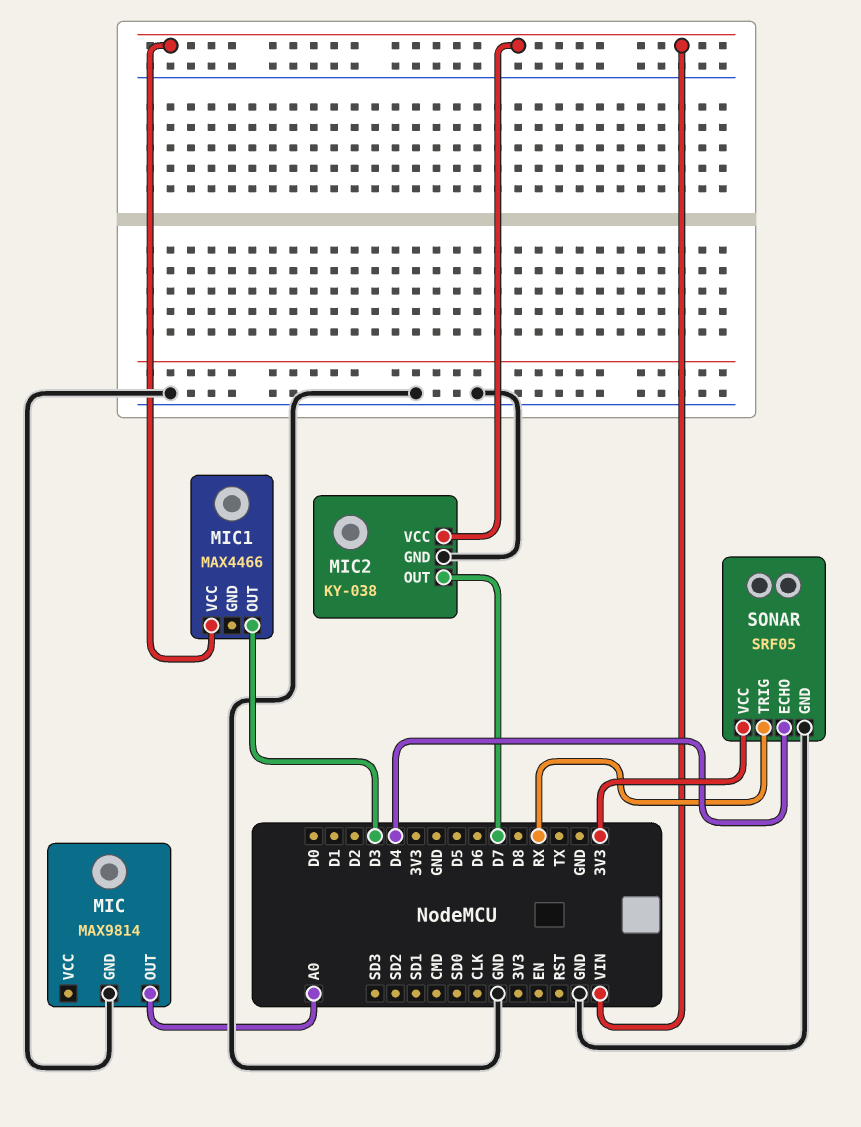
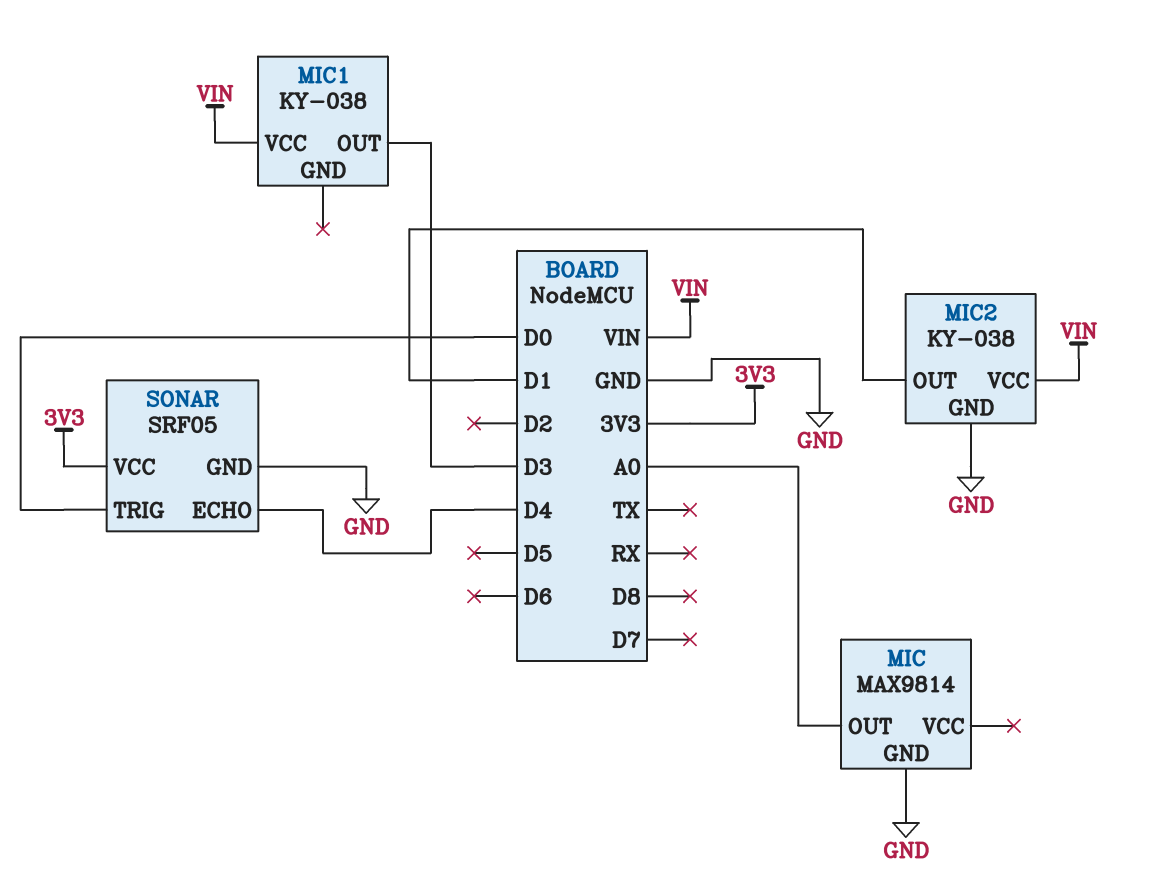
MIC1: MAX4466 -> KY-038
MIC2 pin OUT: D7 -> D1
SONAR pin TRIG: RX -> D0

